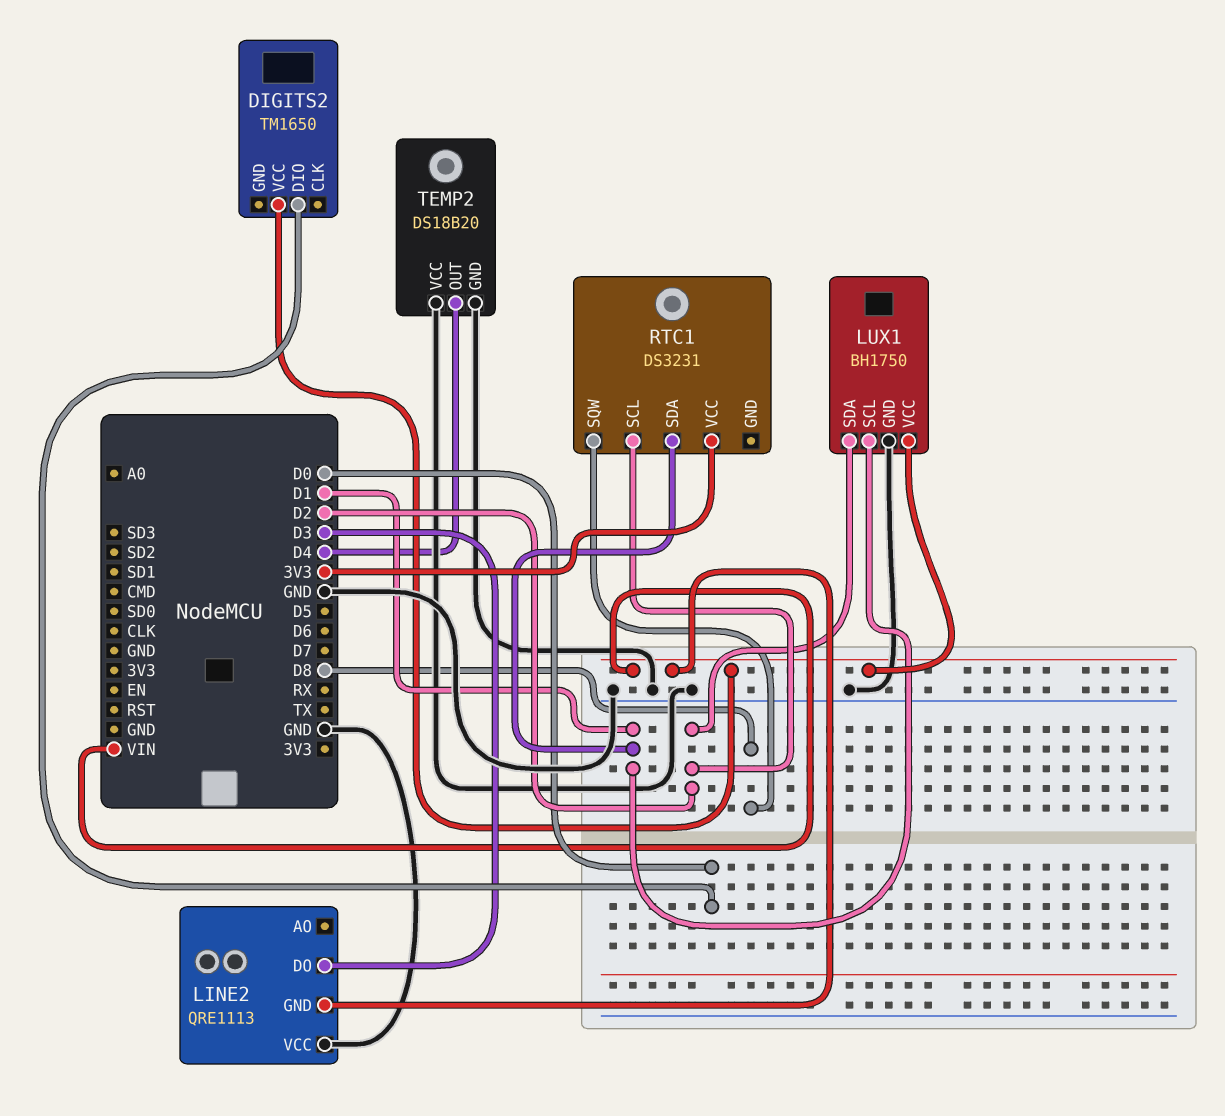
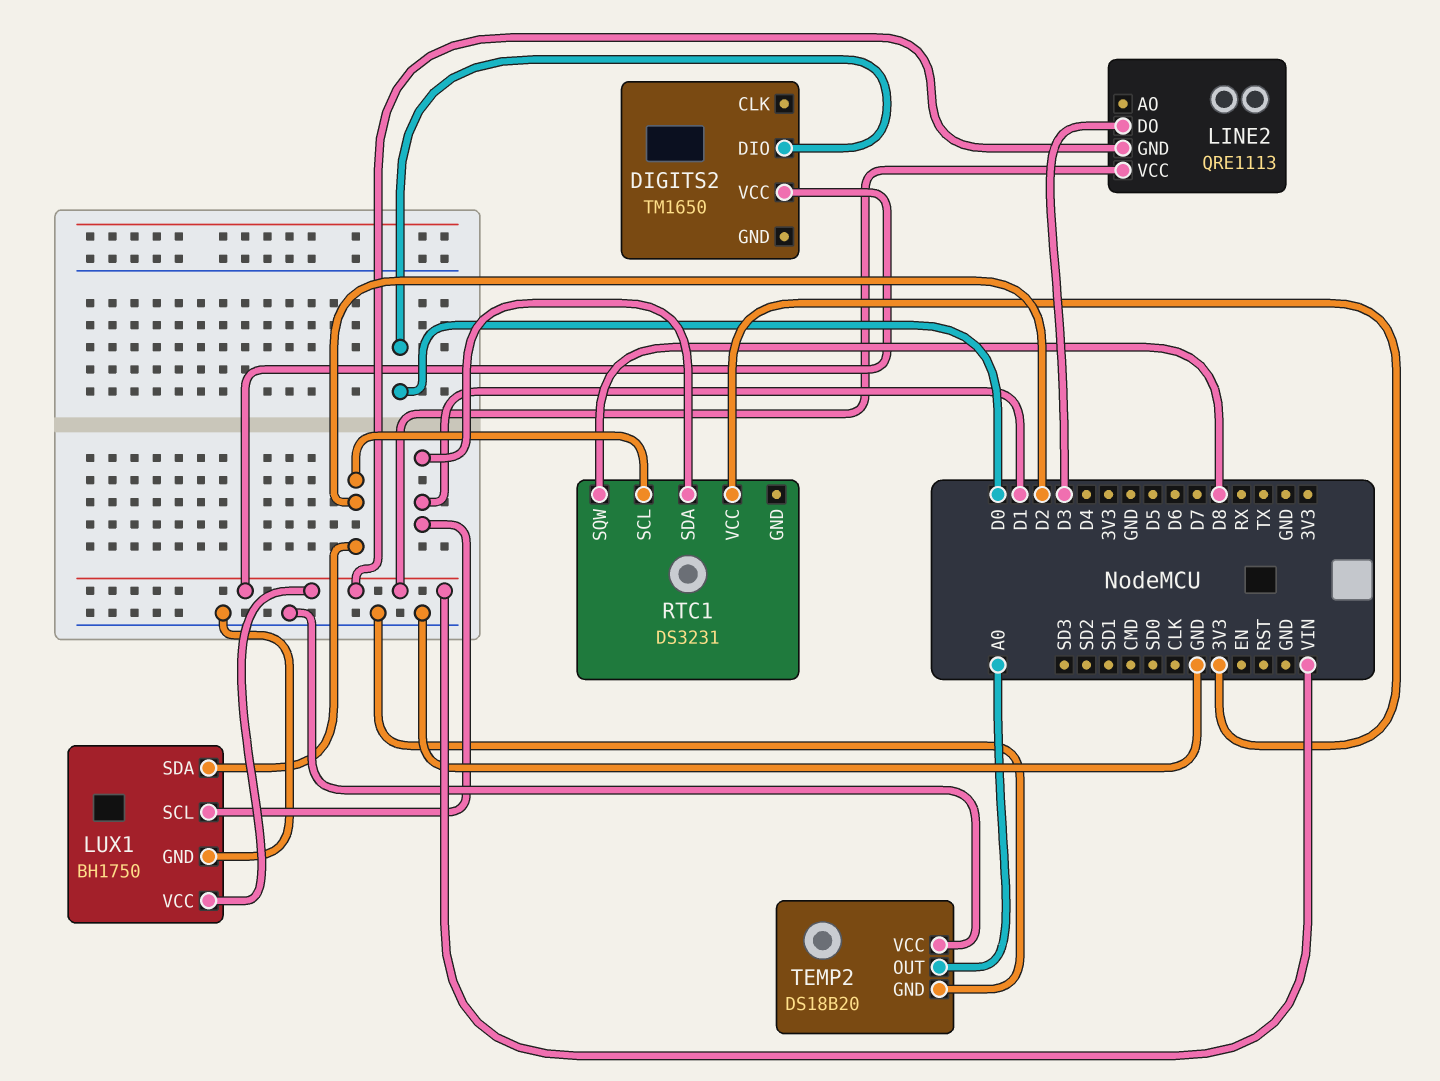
LINE2 pin VCC: GND -> VIN
TEMP2 pin OUT: D4 -> A0

